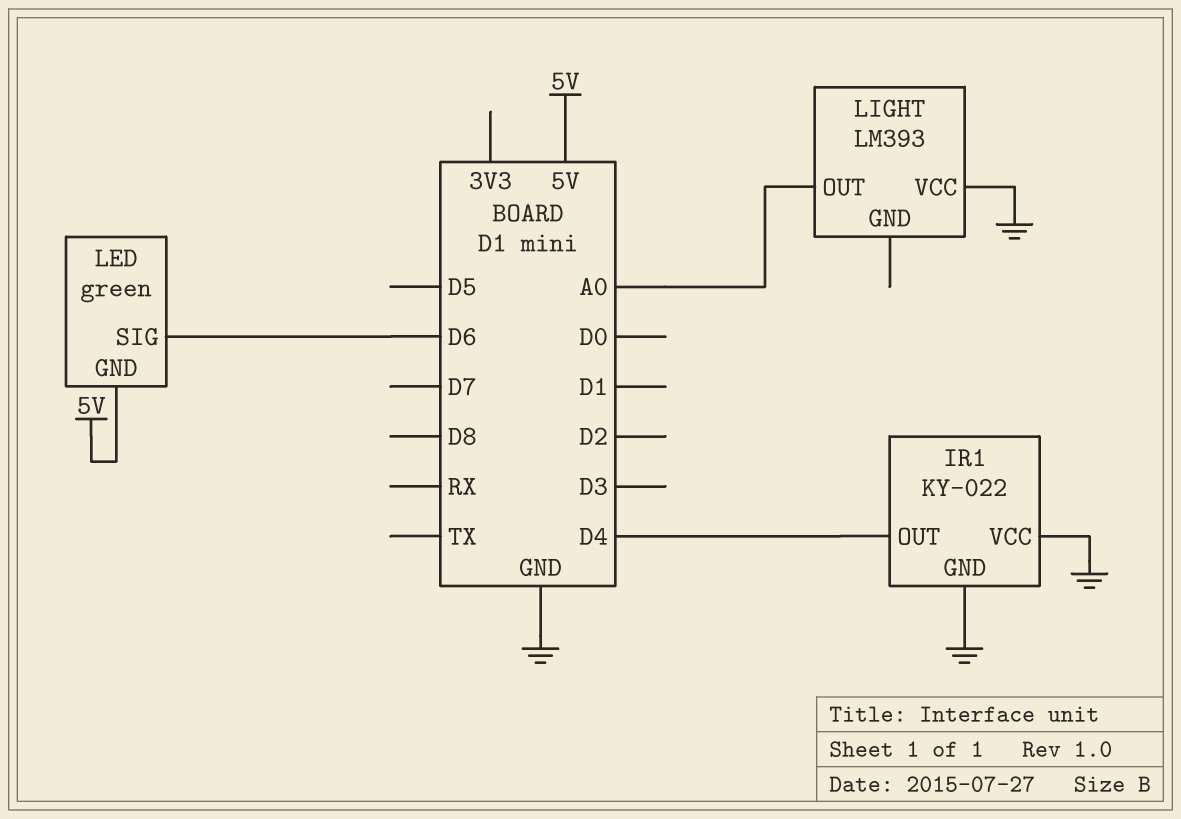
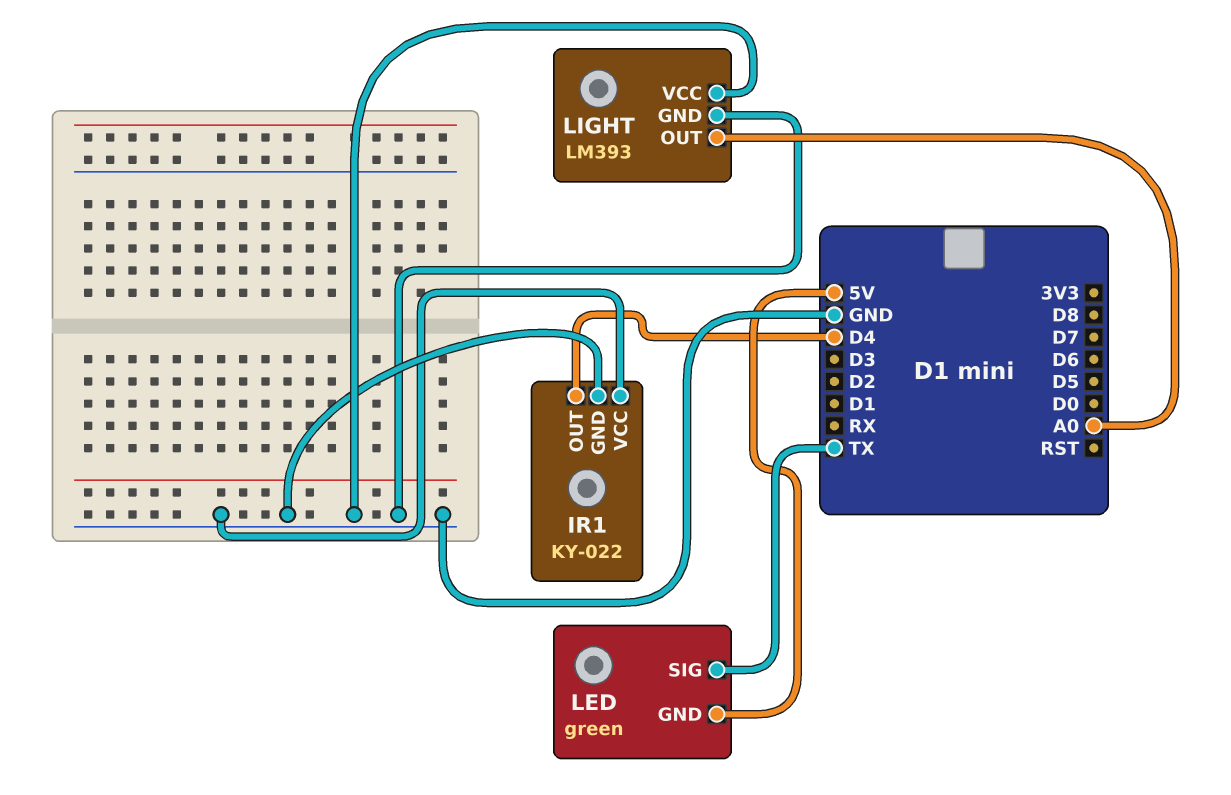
LED pin SIG: D6 -> TX
LIGHT pin GND: none -> GND

